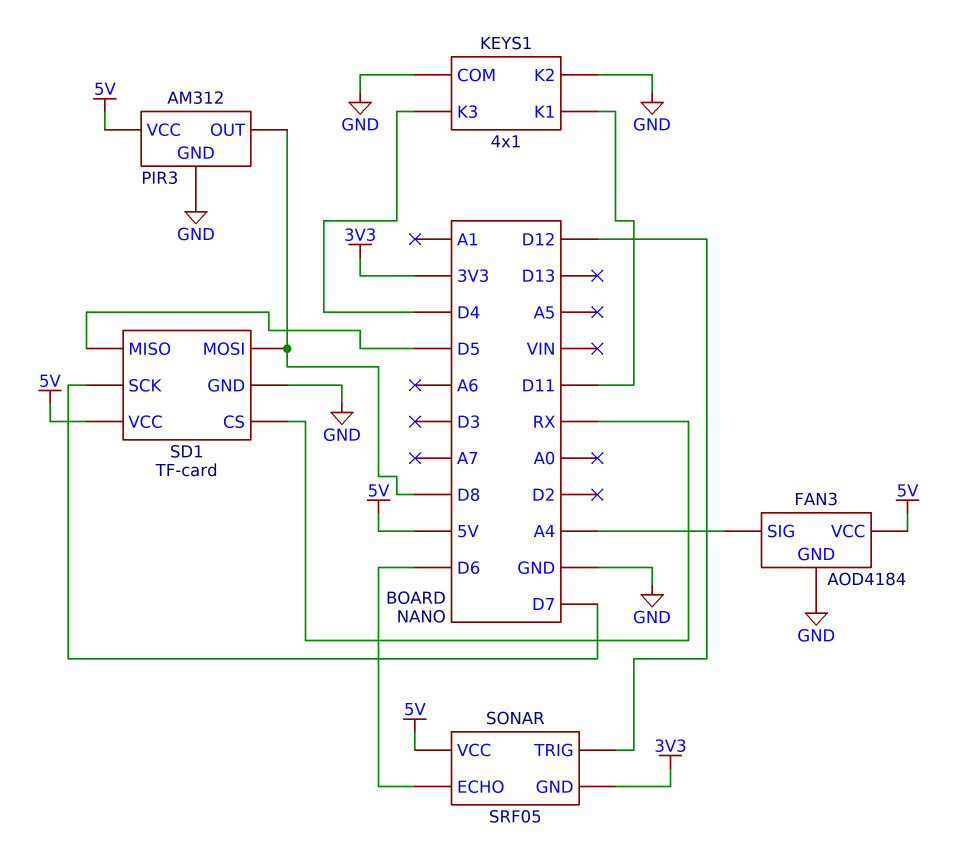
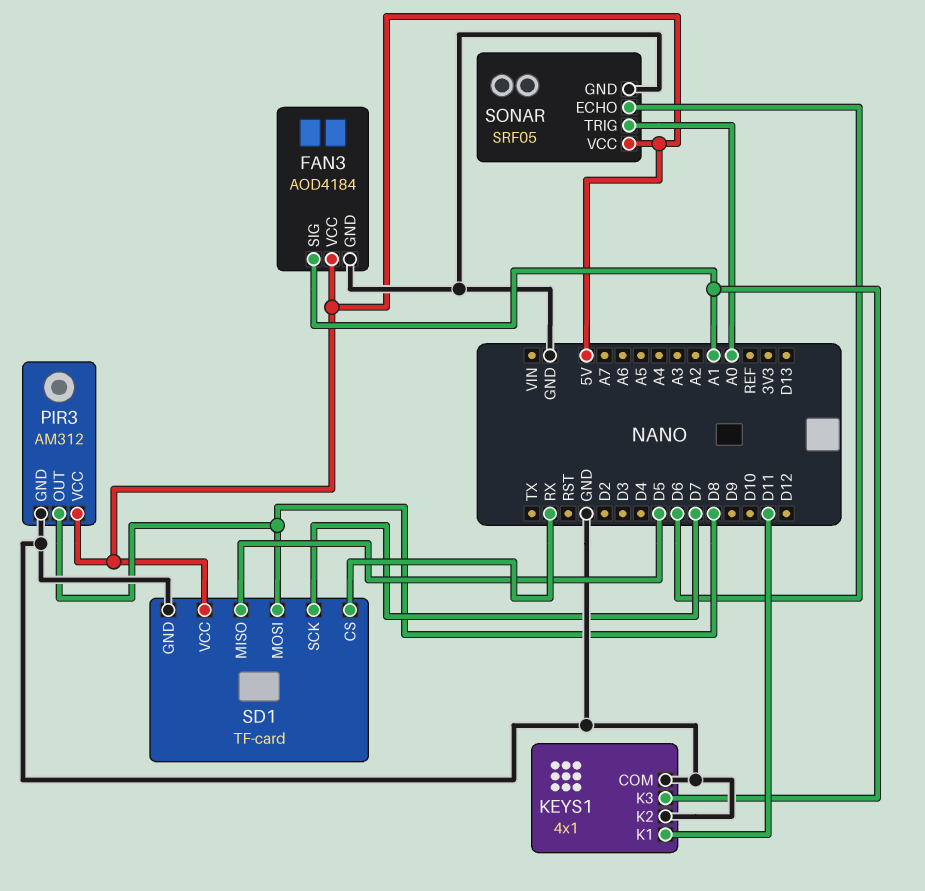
FAN3 pin SIG: A4 -> A1
KEYS1 pin K3: D4 -> A1
SONAR pin GND: 3V3 -> GND
SONAR pin TRIG: D12 -> A0

